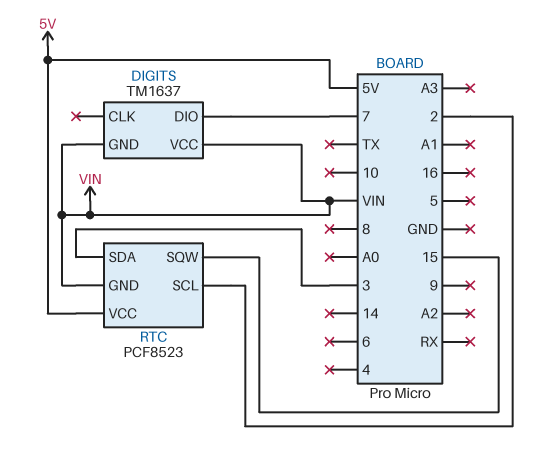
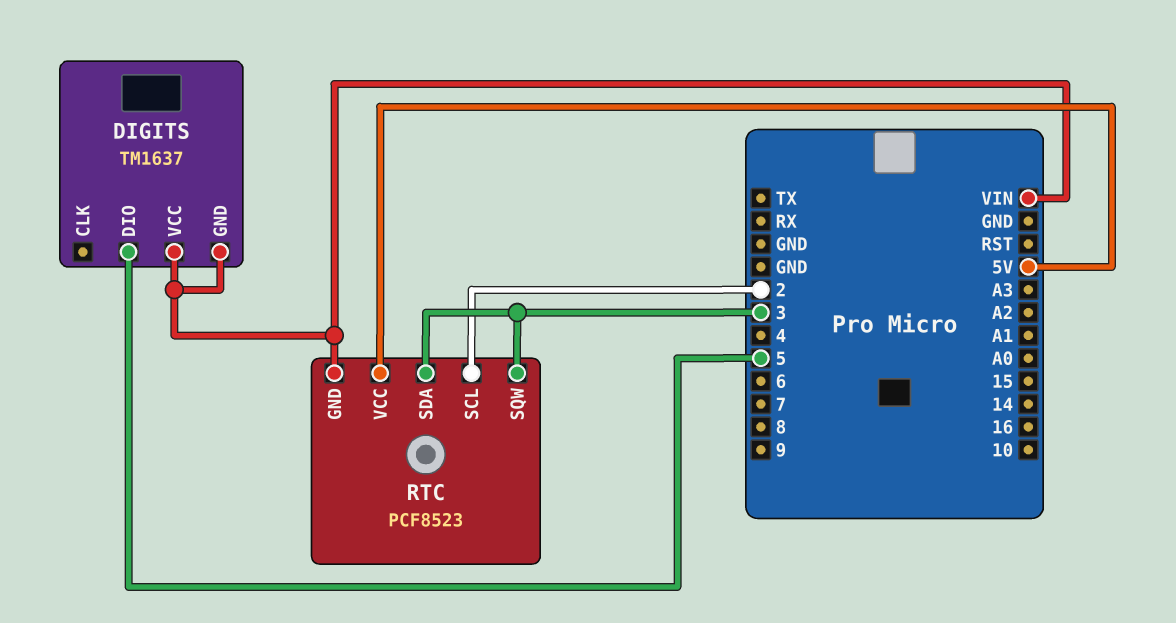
DIGITS pin DIO: 7 -> 5
RTC pin SQW: 15 -> 3

